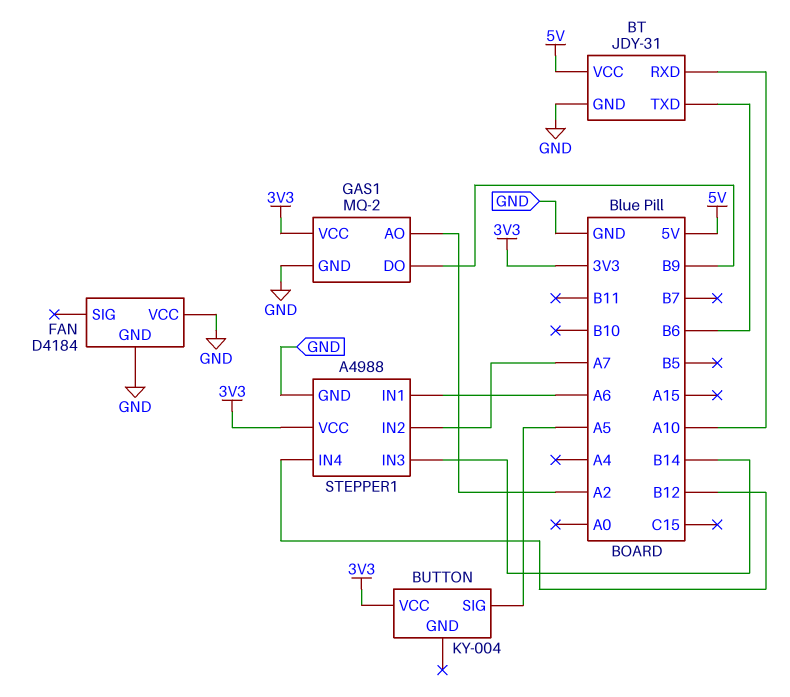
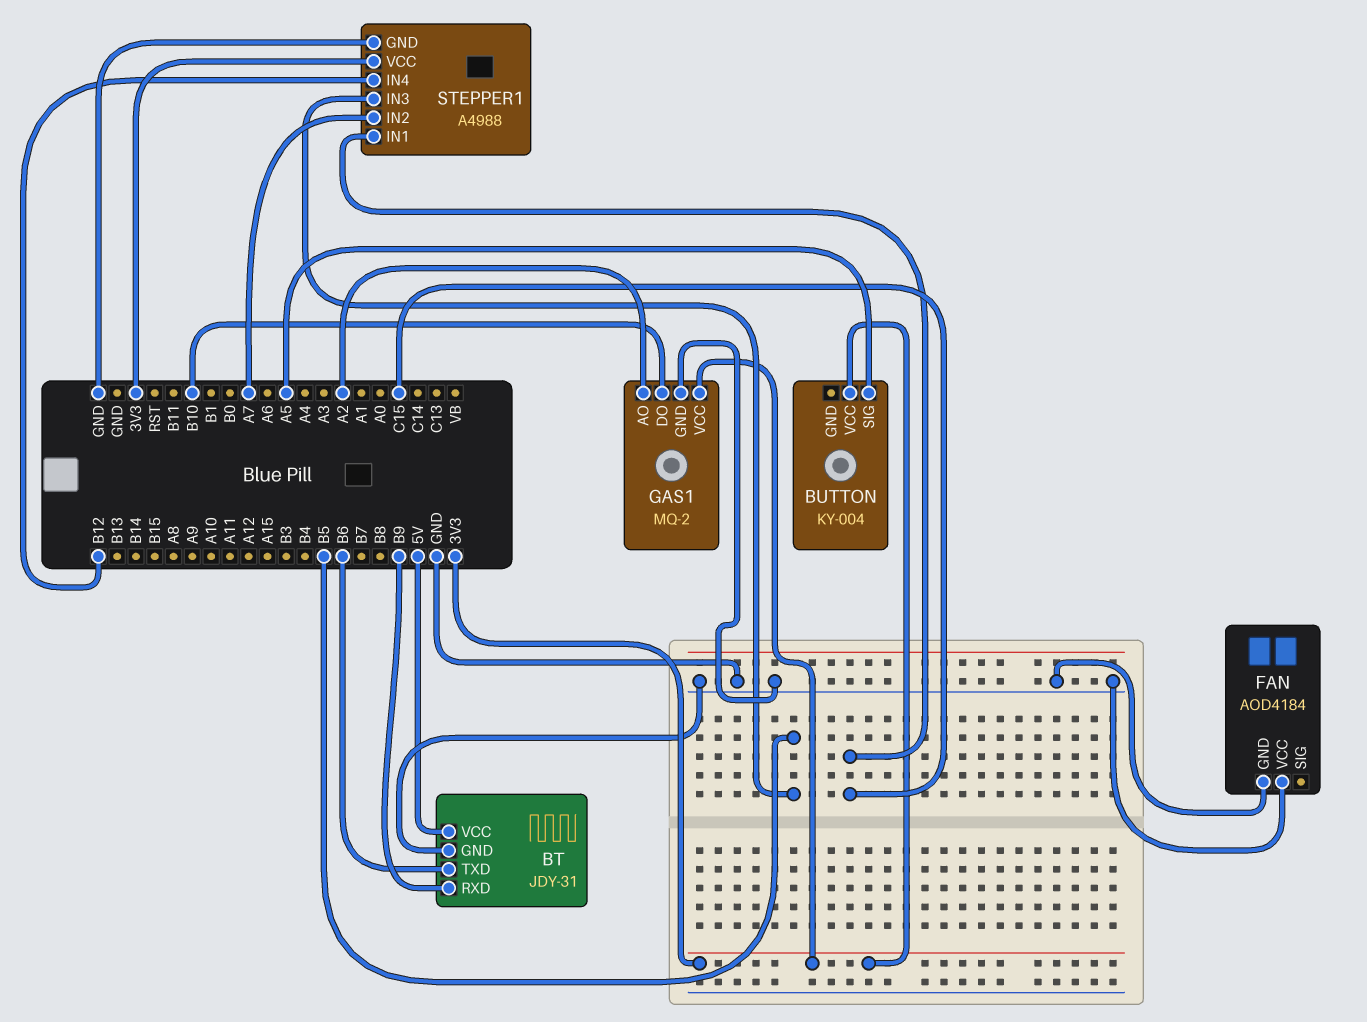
BT pin RXD: A10 -> B9
FAN: D4184 -> AOD4184
GAS1 pin DO: B9 -> B10
STEPPER1 pin IN1: A6 -> C15
STEPPER1 pin IN3: B14 -> B5

